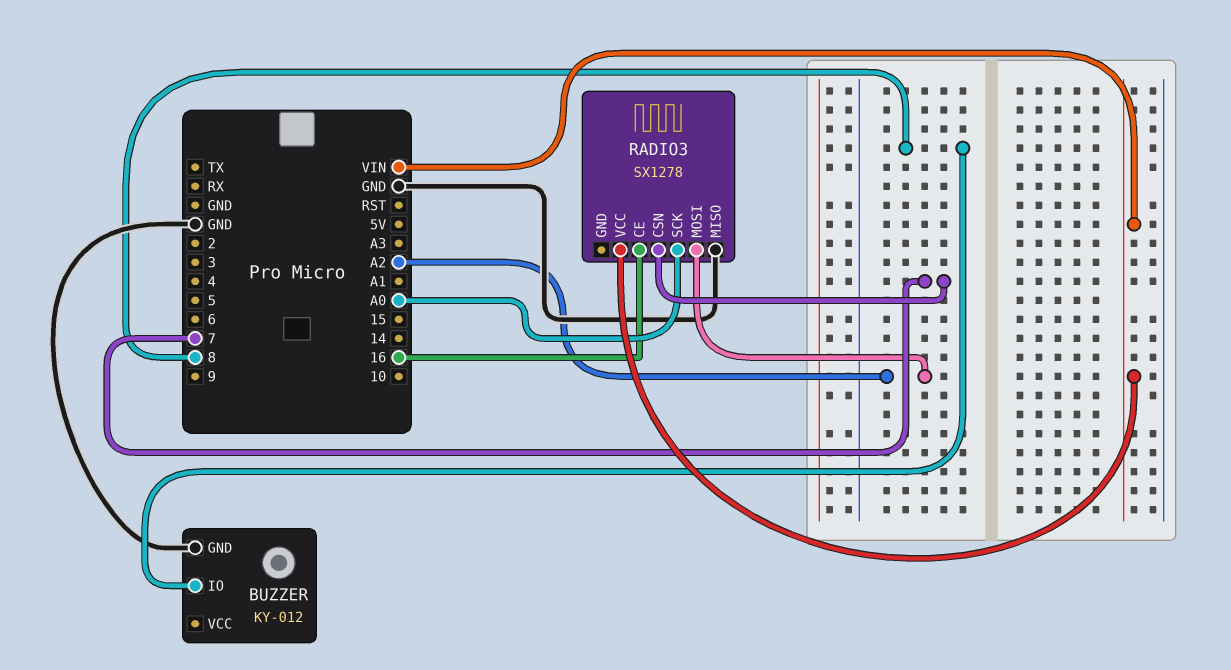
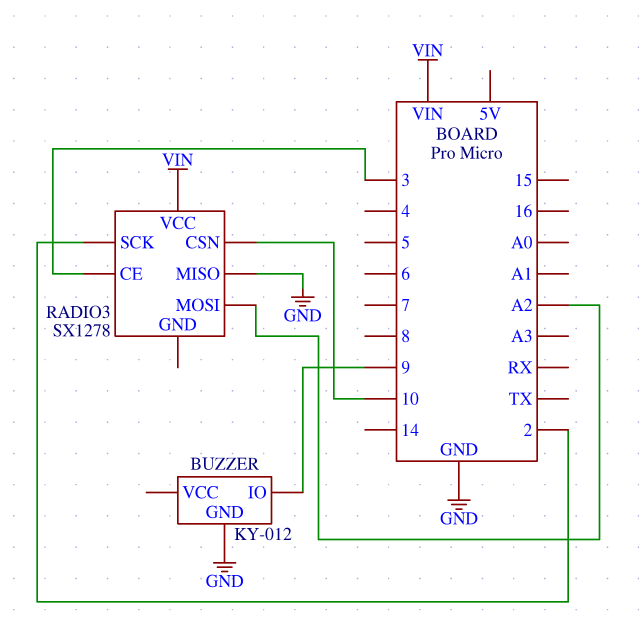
BUZZER pin IO: 8 -> 9
RADIO3 pin CE: 16 -> 3
RADIO3 pin CSN: 7 -> 10
RADIO3 pin SCK: A0 -> 2

